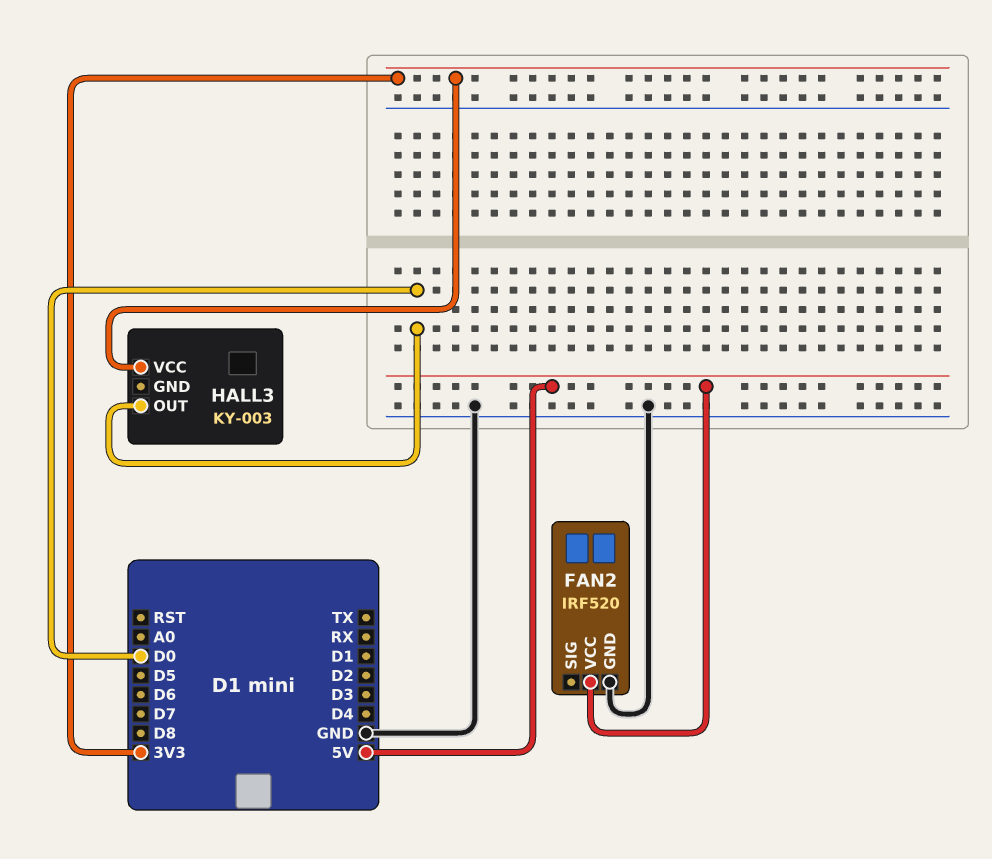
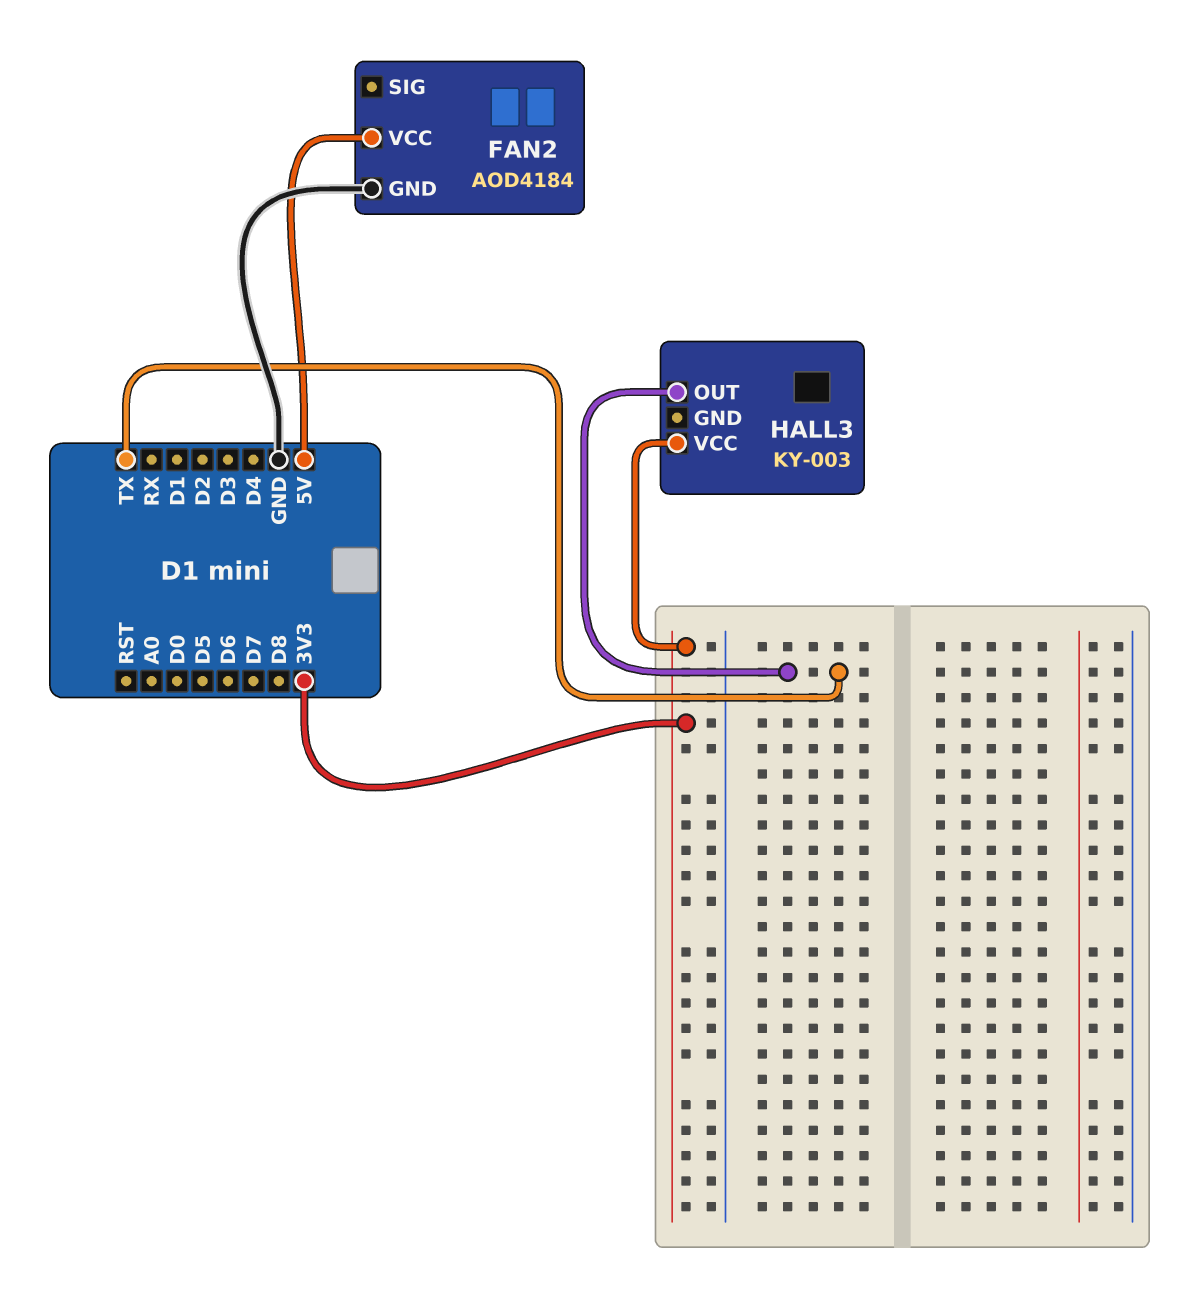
FAN2: IRF520 -> AOD4184
HALL3 pin OUT: D0 -> TX

